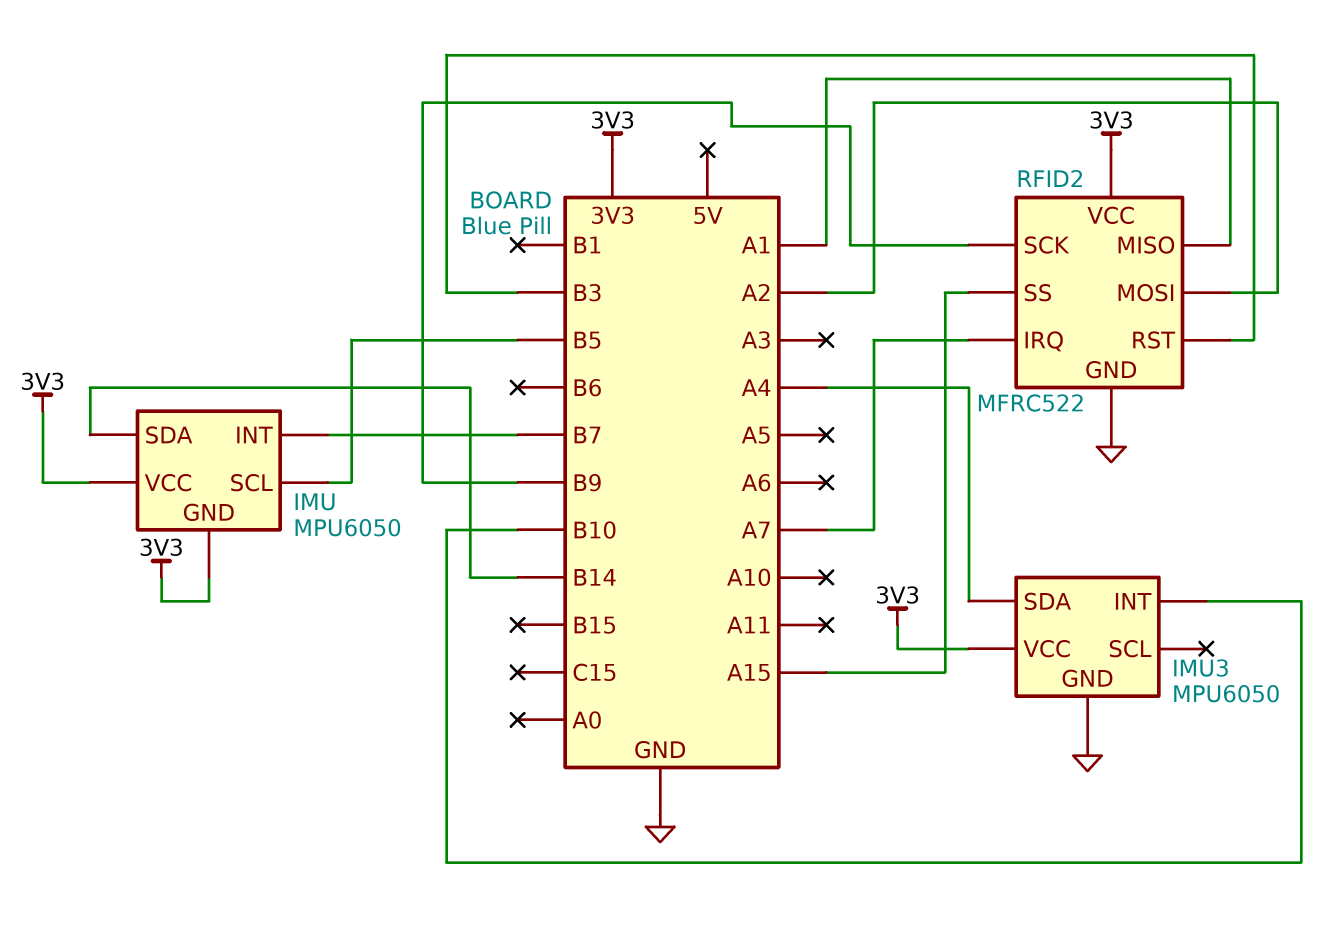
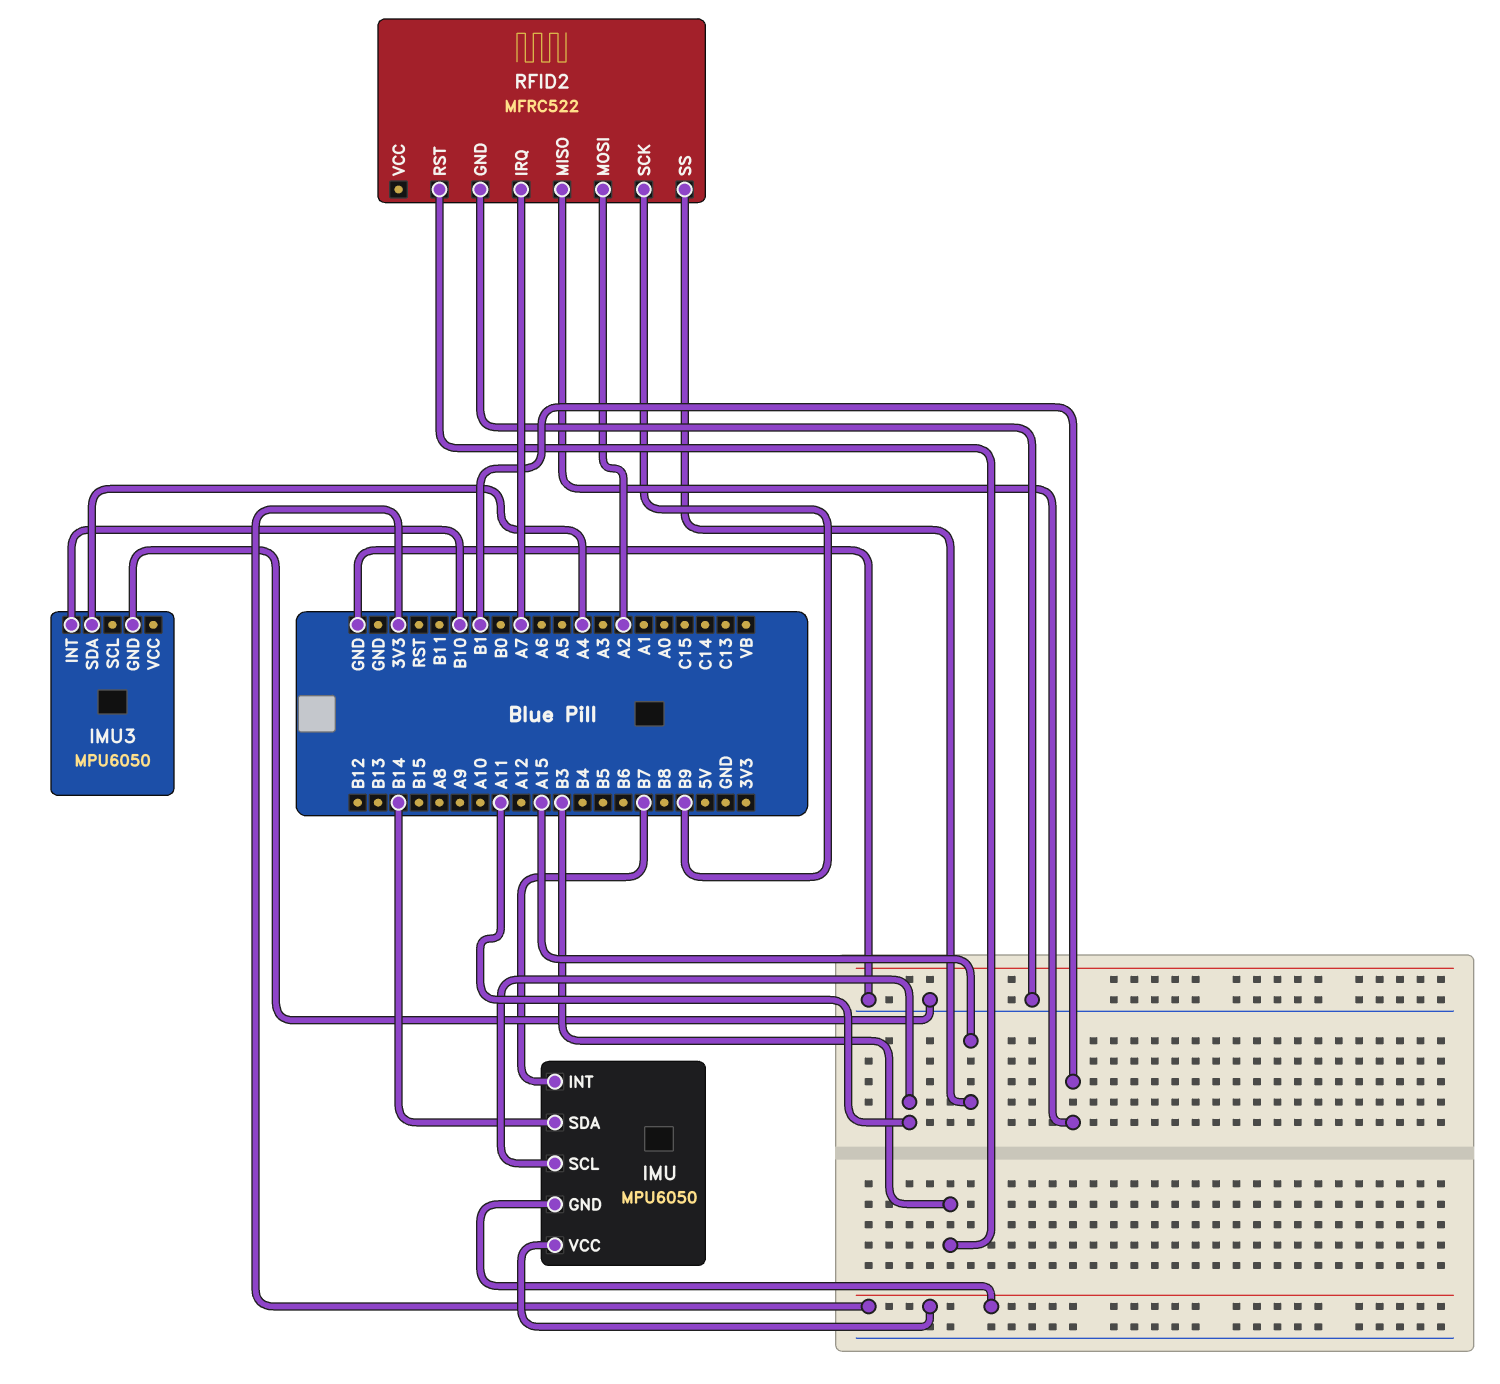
IMU pin SCL: B5 -> A11
IMU3 pin VCC: 3V3 -> none
RFID2 pin MISO: A1 -> B1
RFID2 pin VCC: 3V3 -> none

